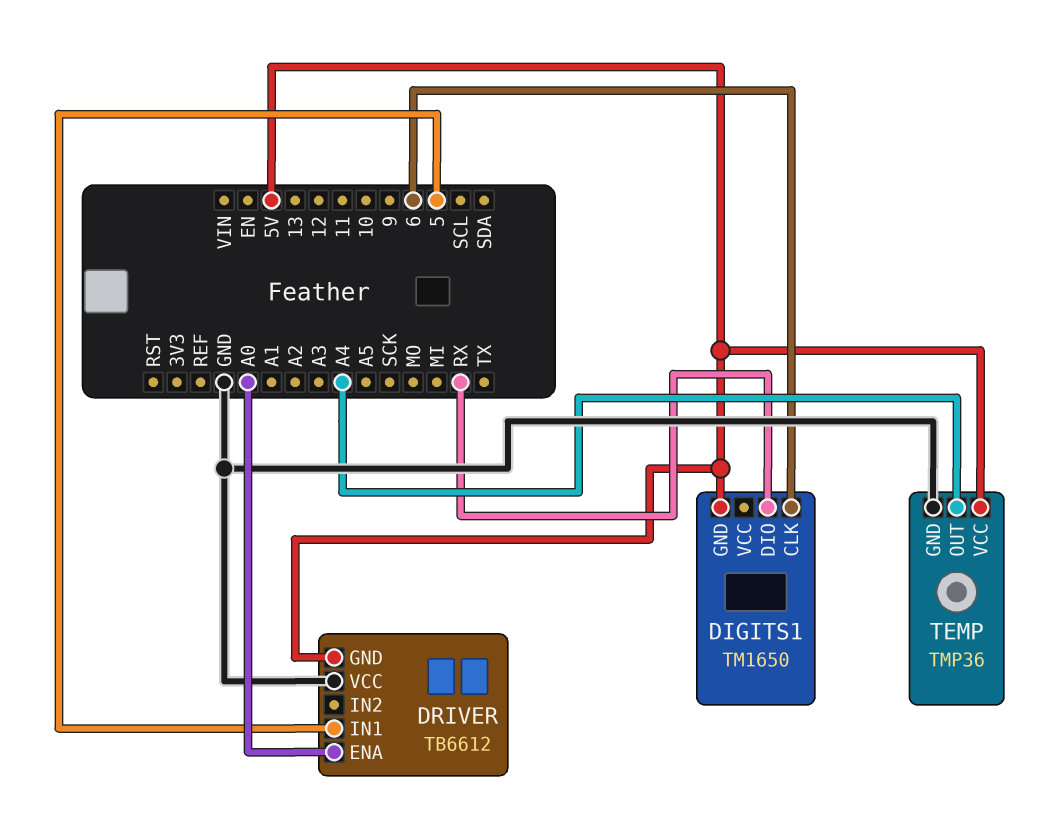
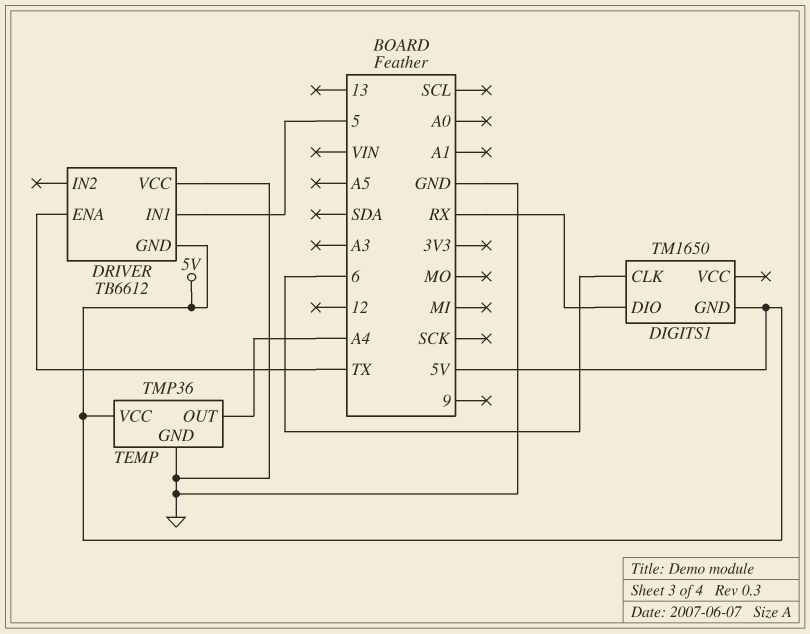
DRIVER pin ENA: A0 -> TX

